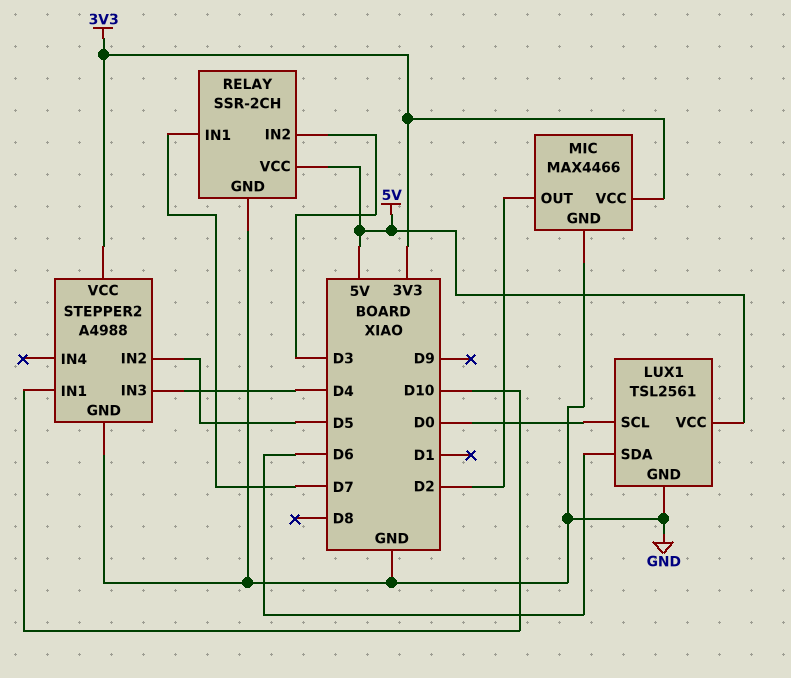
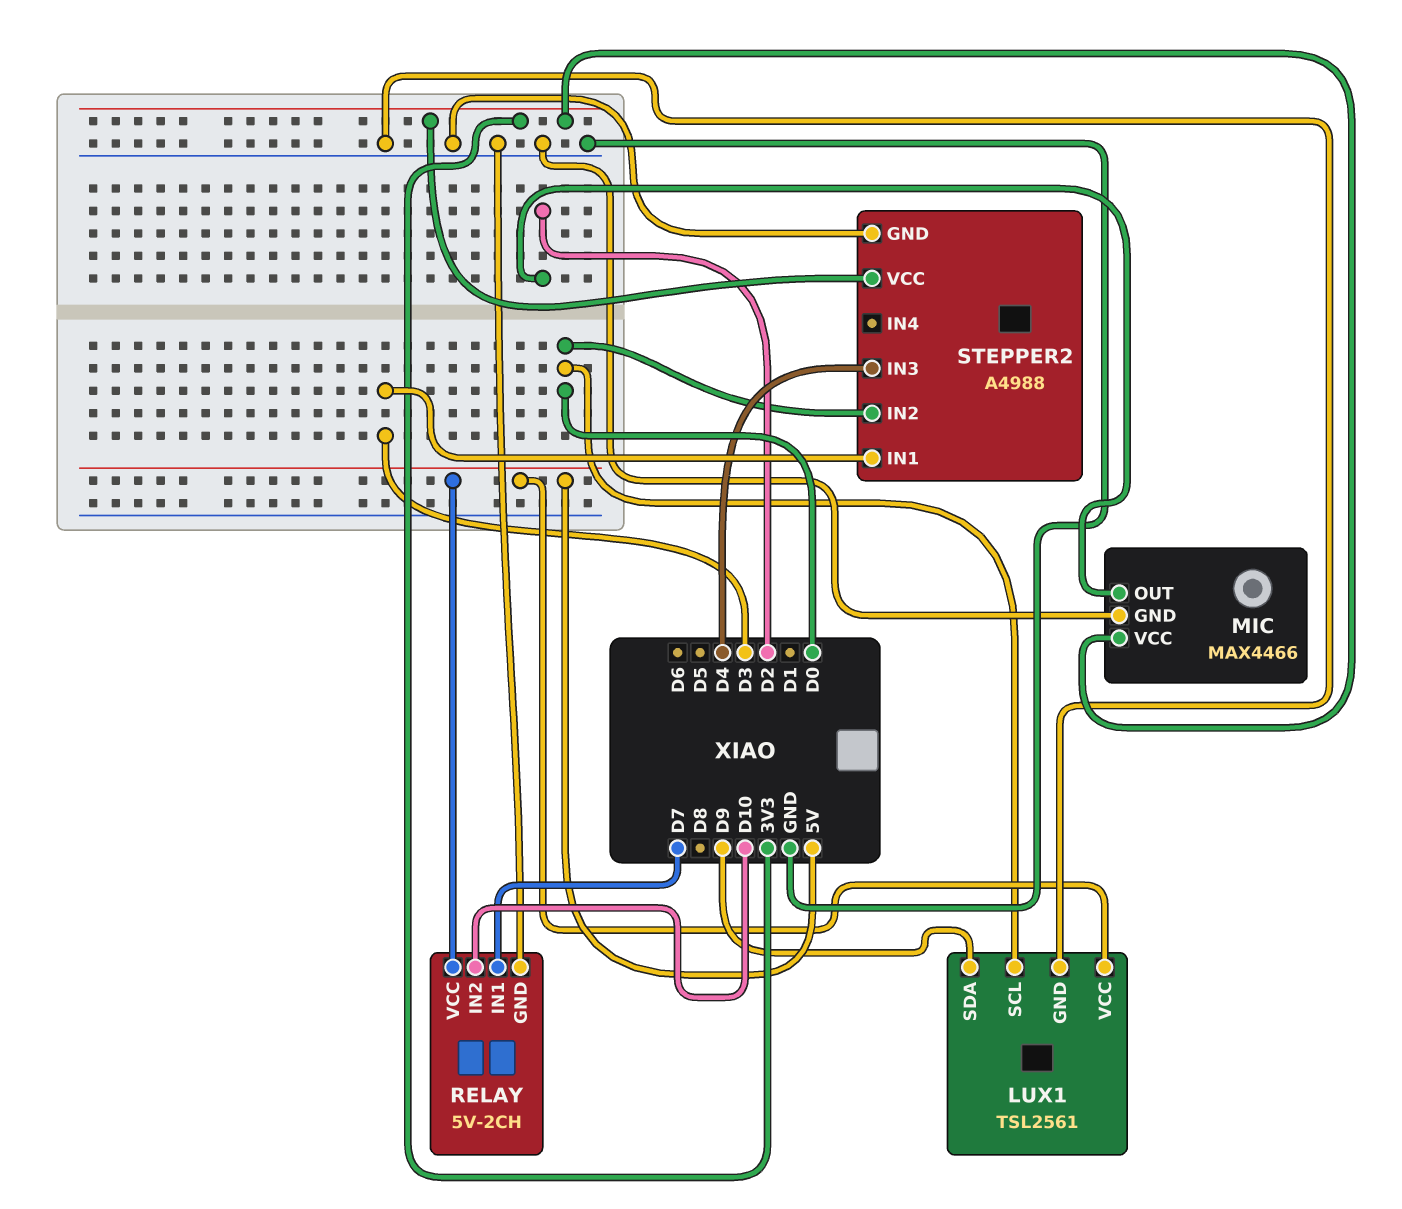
LUX1 pin SDA: D6 -> D9
RELAY: SSR-2CH -> 5V-2CH
RELAY pin IN2: D3 -> D10
STEPPER2 pin IN1: D10 -> D3
STEPPER2 pin IN2: D5 -> D0

